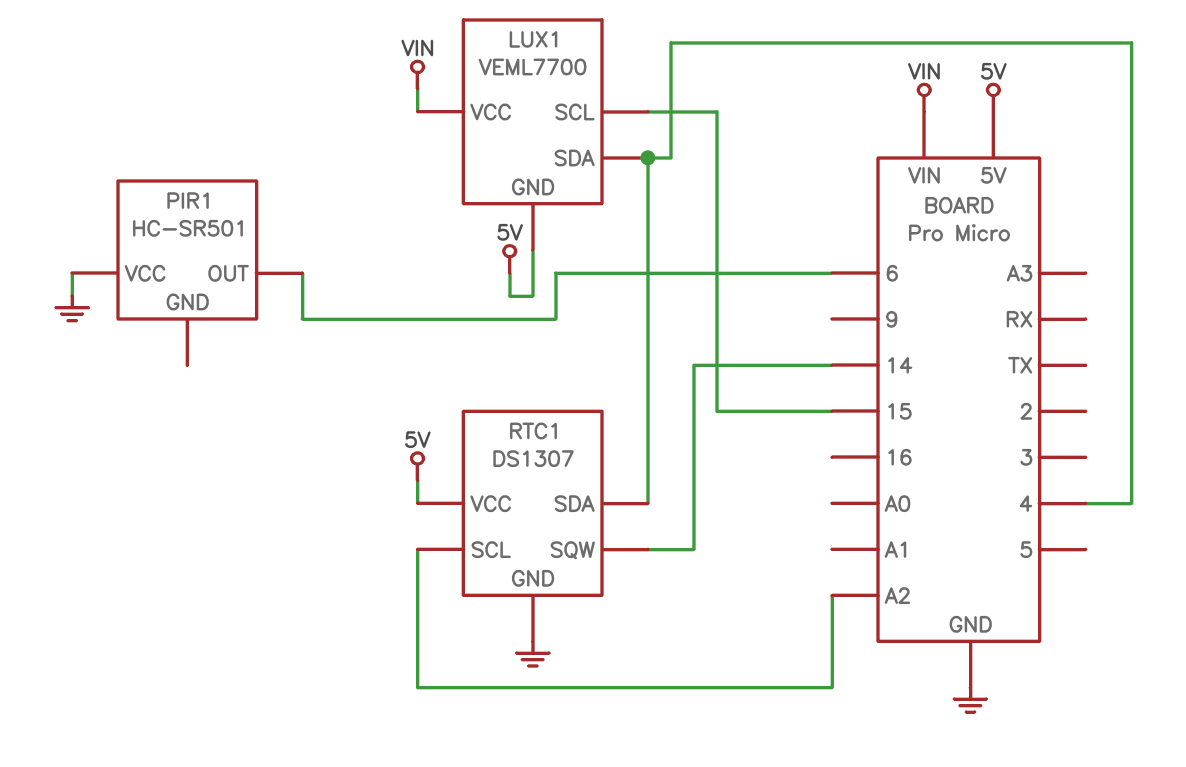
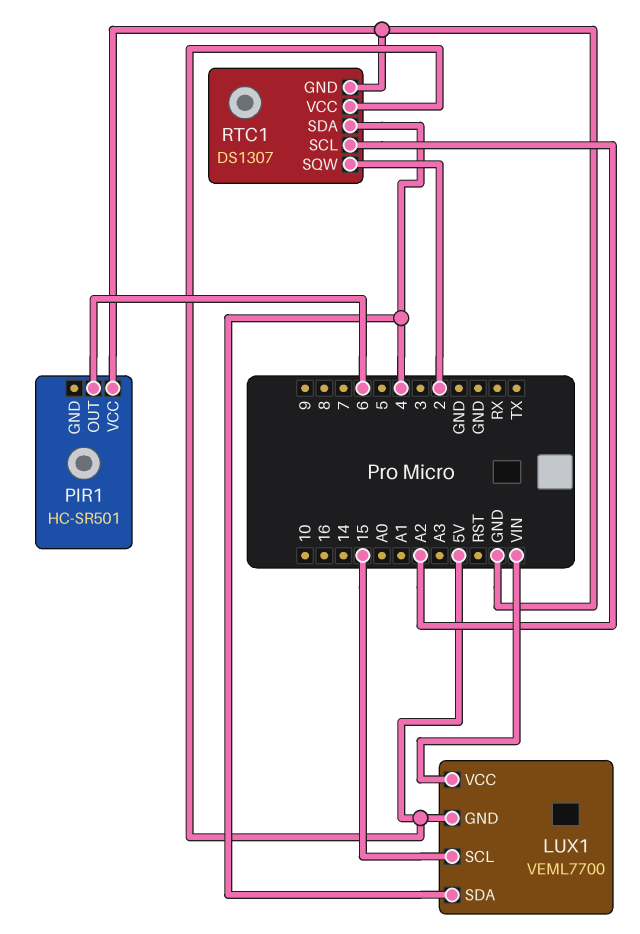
RTC1 pin SQW: 14 -> 2

